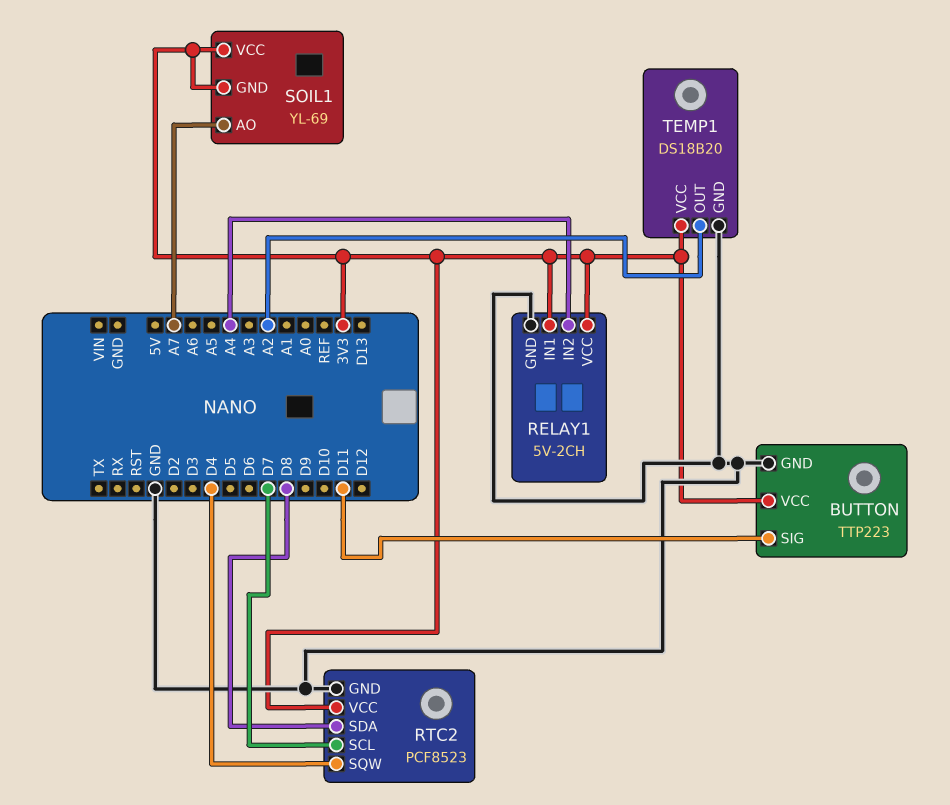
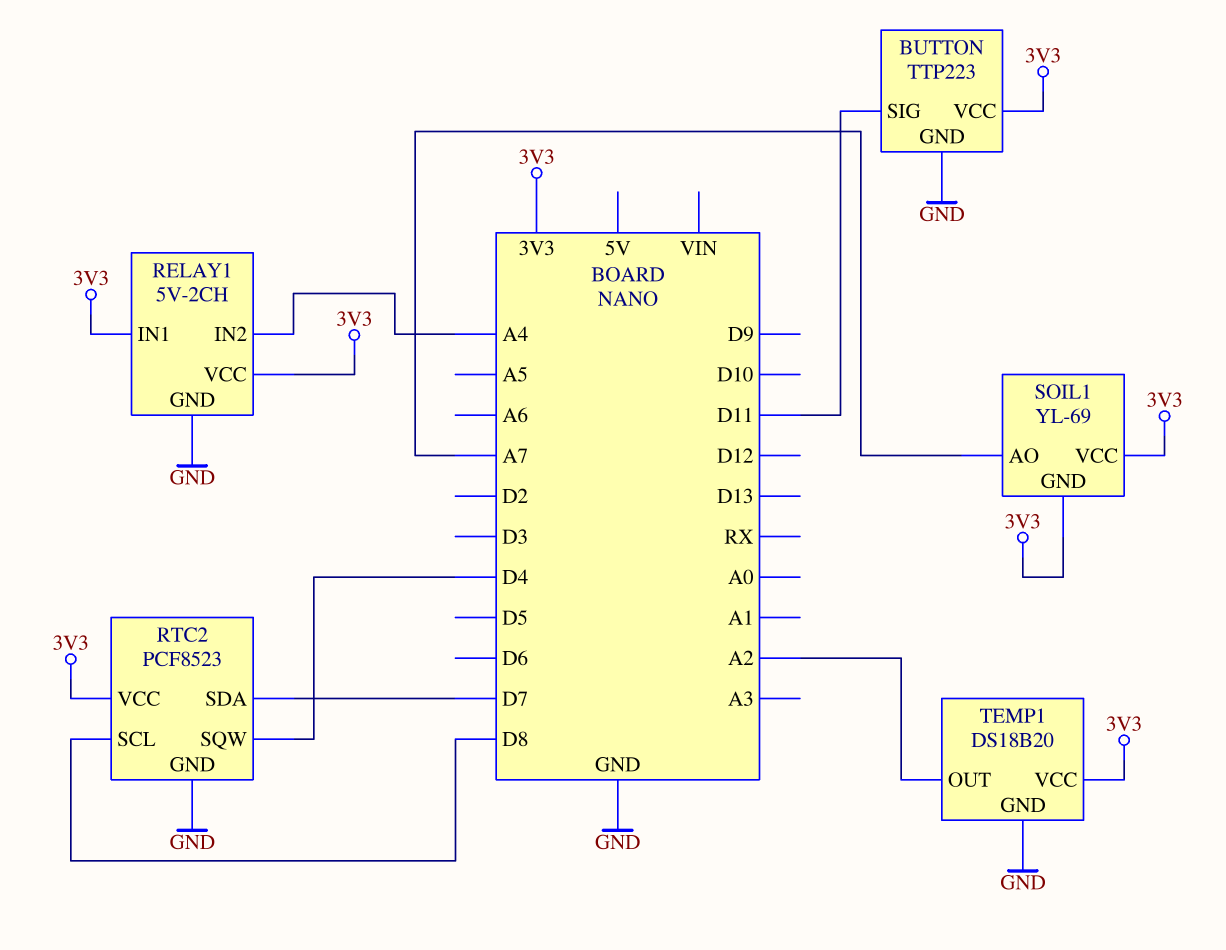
RTC2 pin SCL: D7 -> D8
RTC2 pin SDA: D8 -> D7

